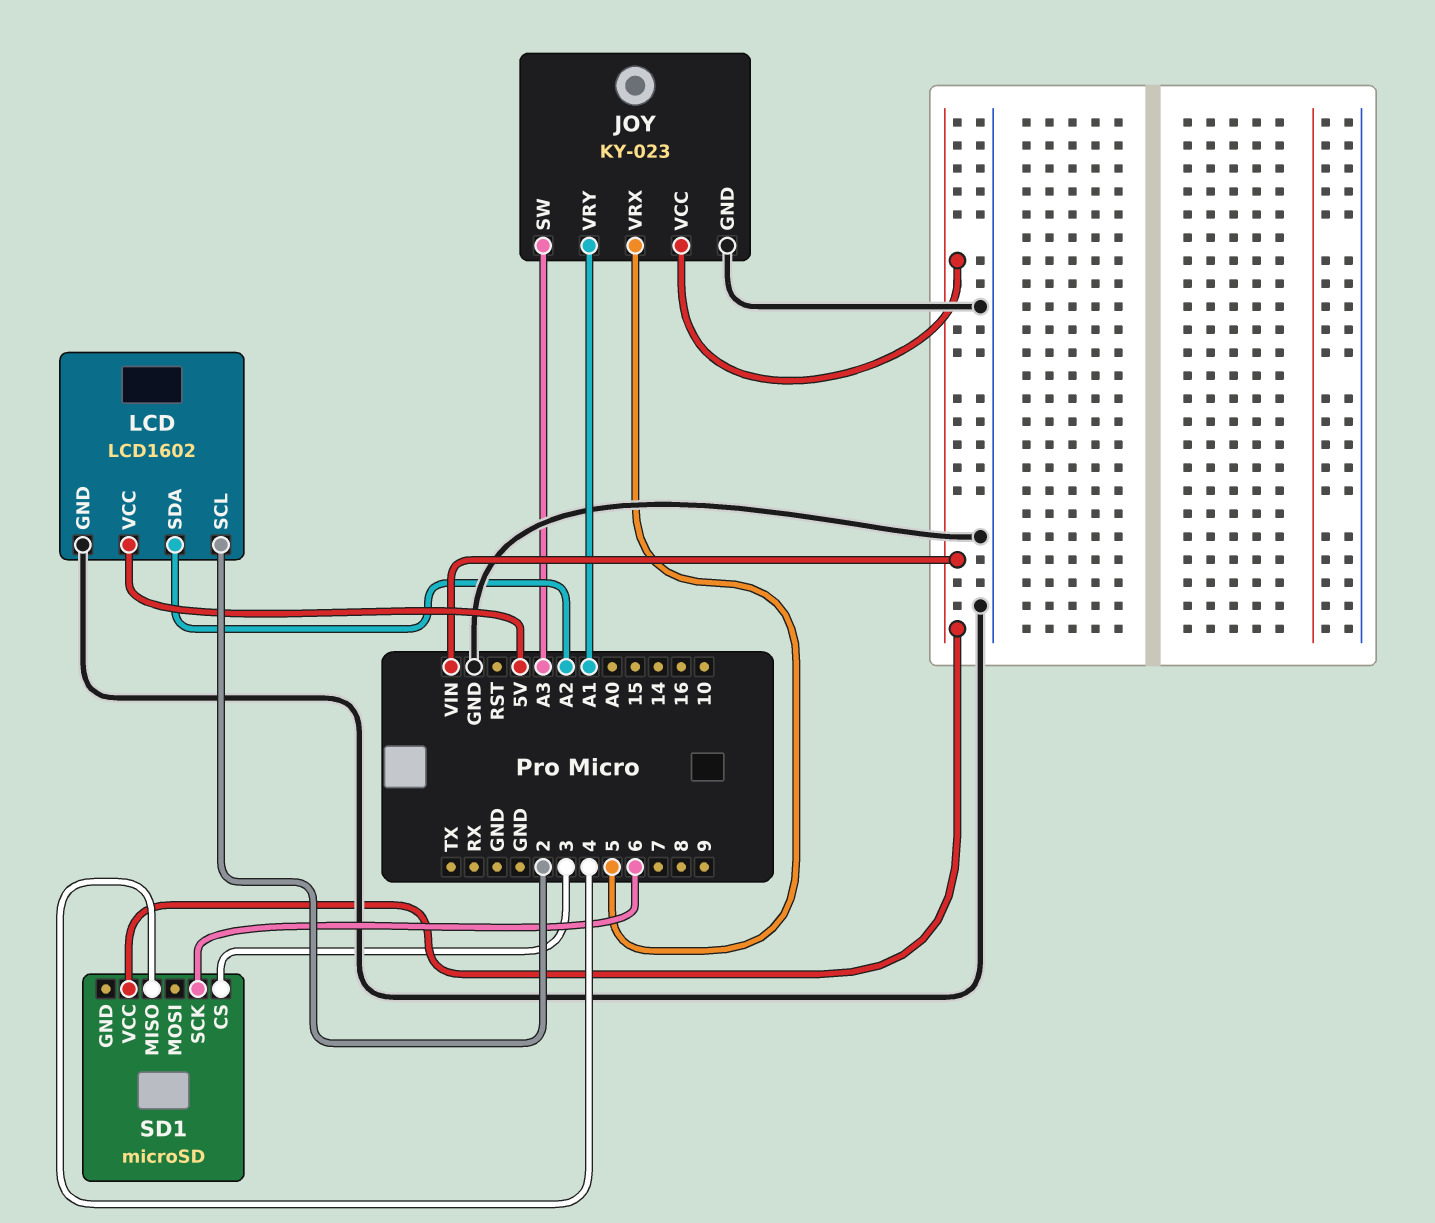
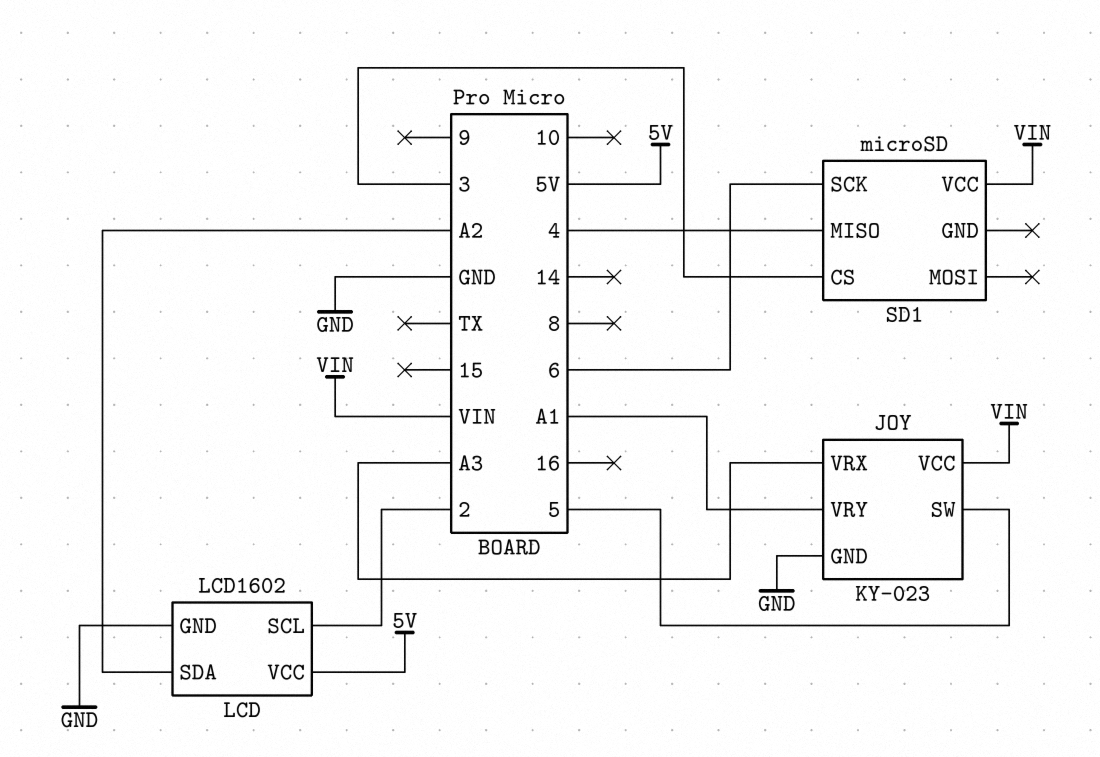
JOY pin SW: A3 -> 5
JOY pin VRX: 5 -> A3

